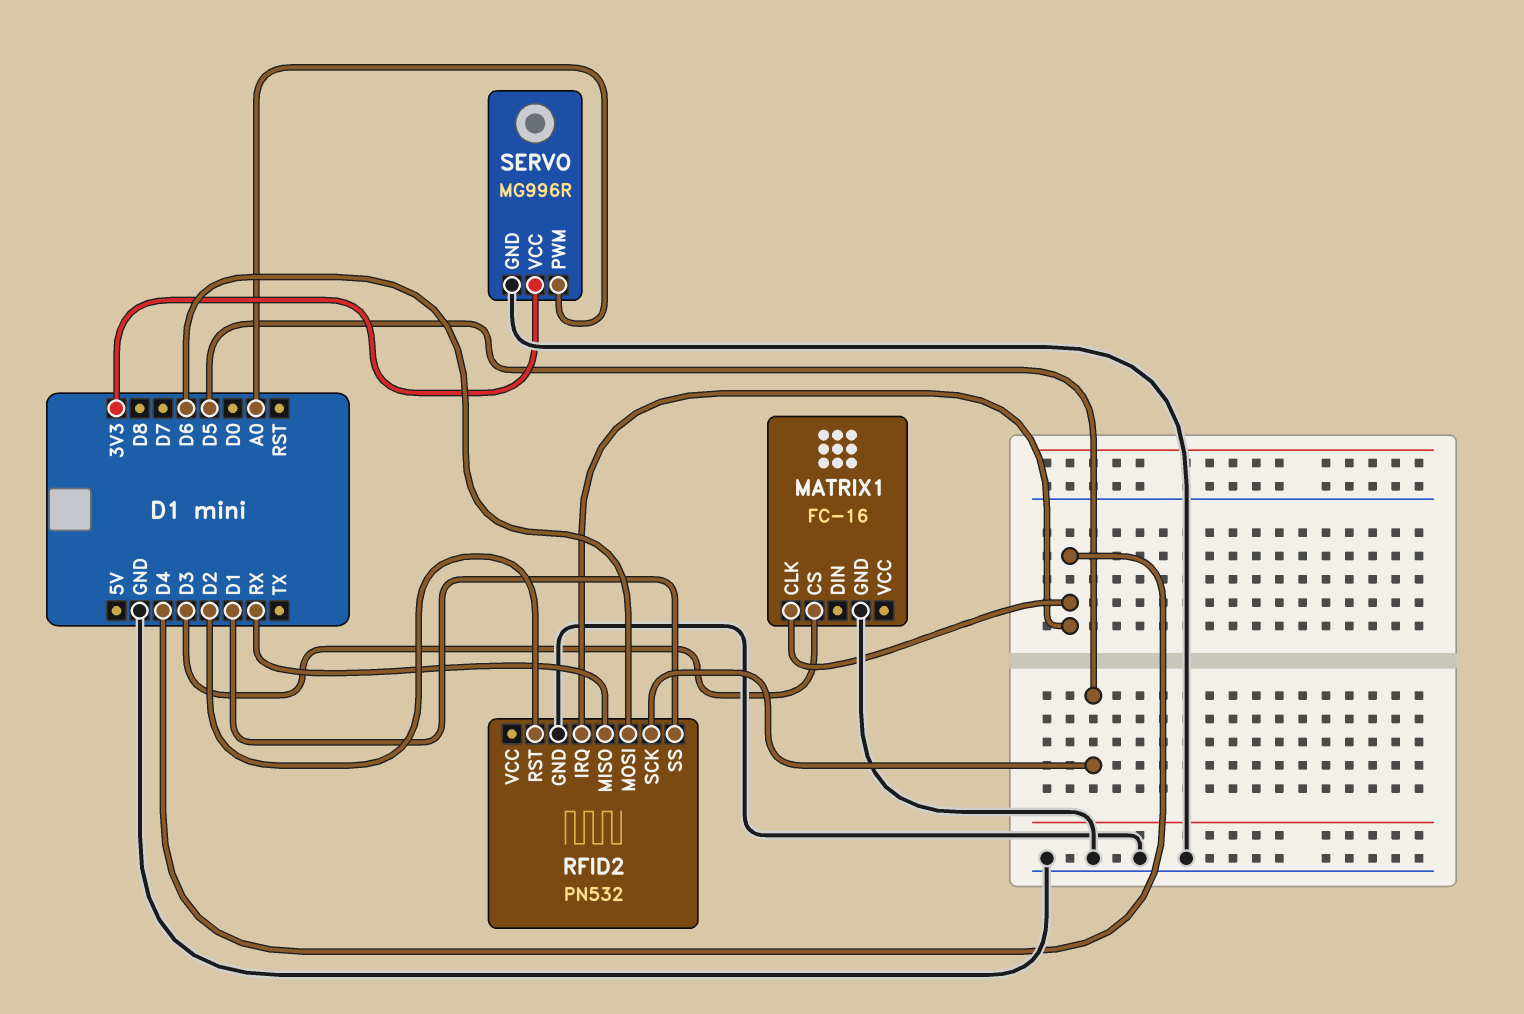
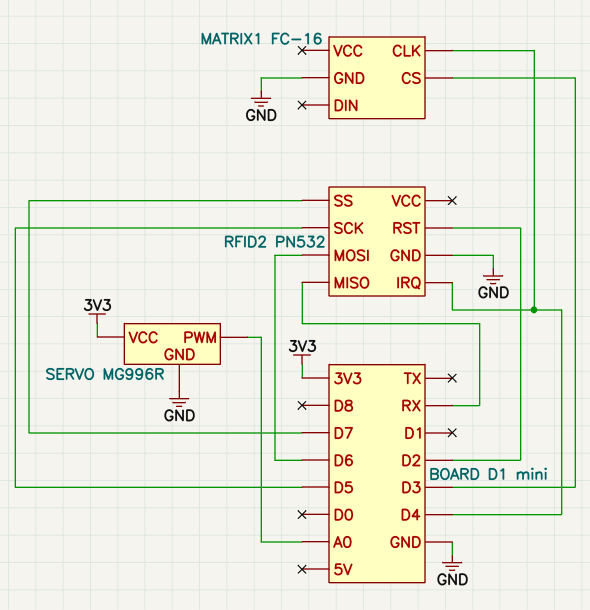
RFID2 pin SS: D1 -> D7

